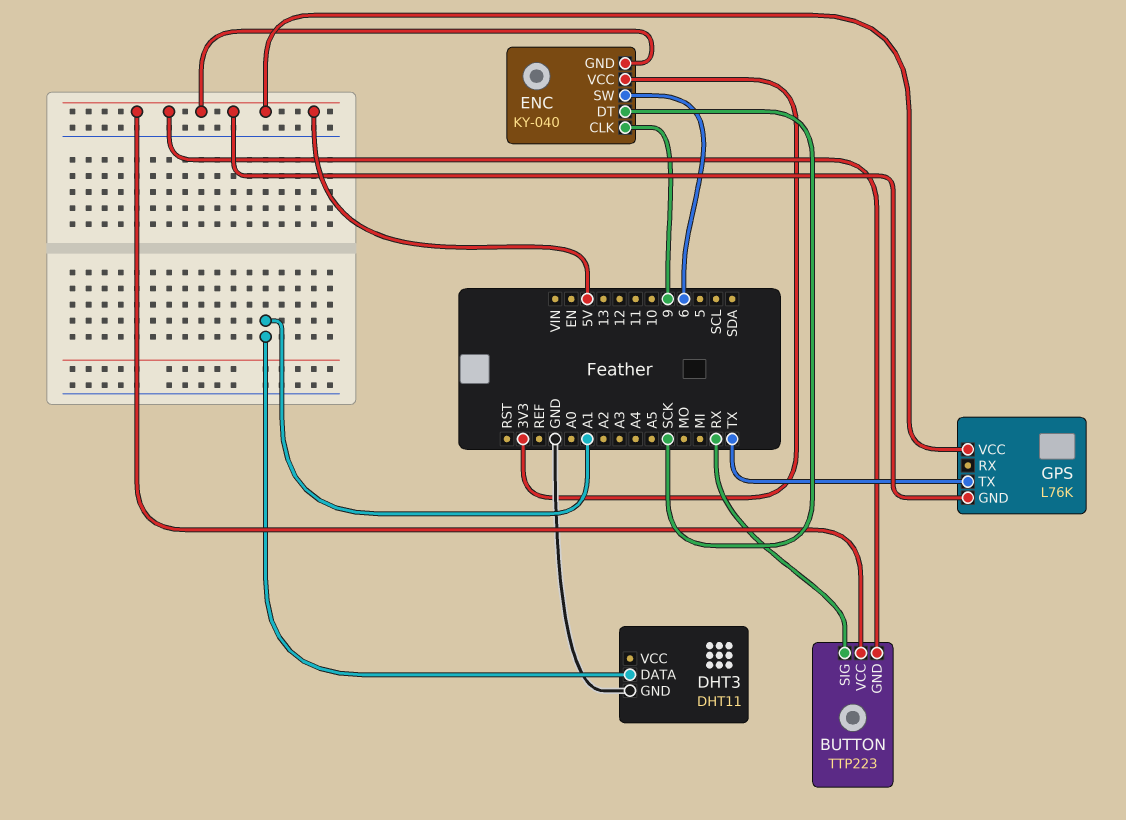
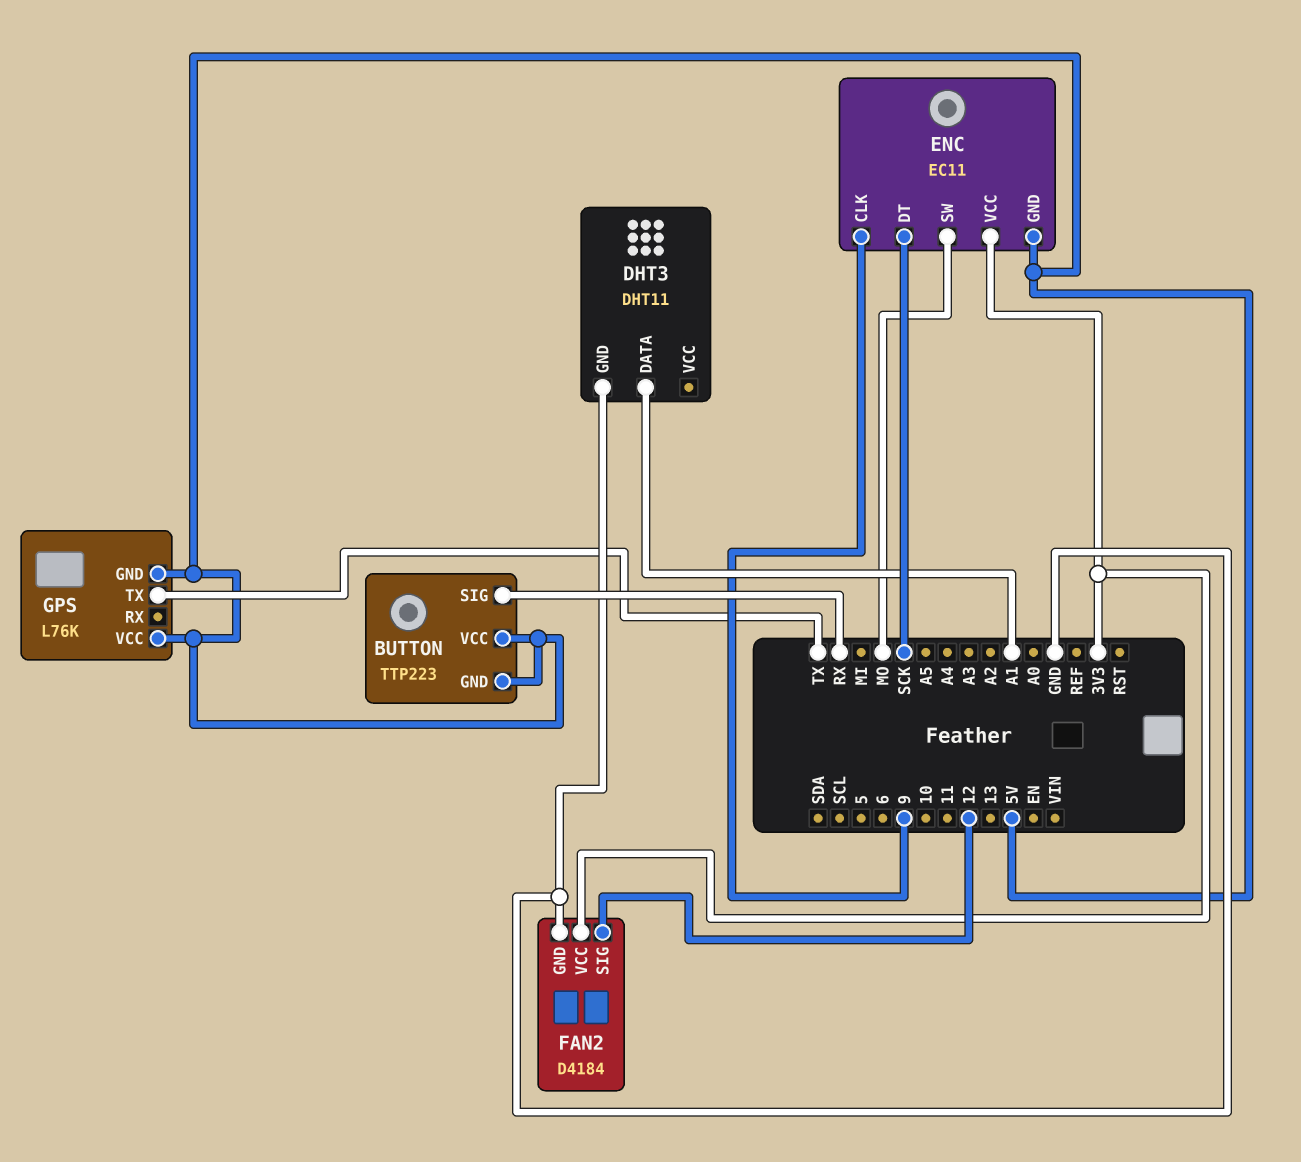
ENC: KY-040 -> EC11
ENC pin SW: 6 -> MO
FAN2: none -> D4184
FAN2 pin GND: none -> GND
FAN2 pin SIG: none -> 12
FAN2 pin VCC: none -> 3V3

